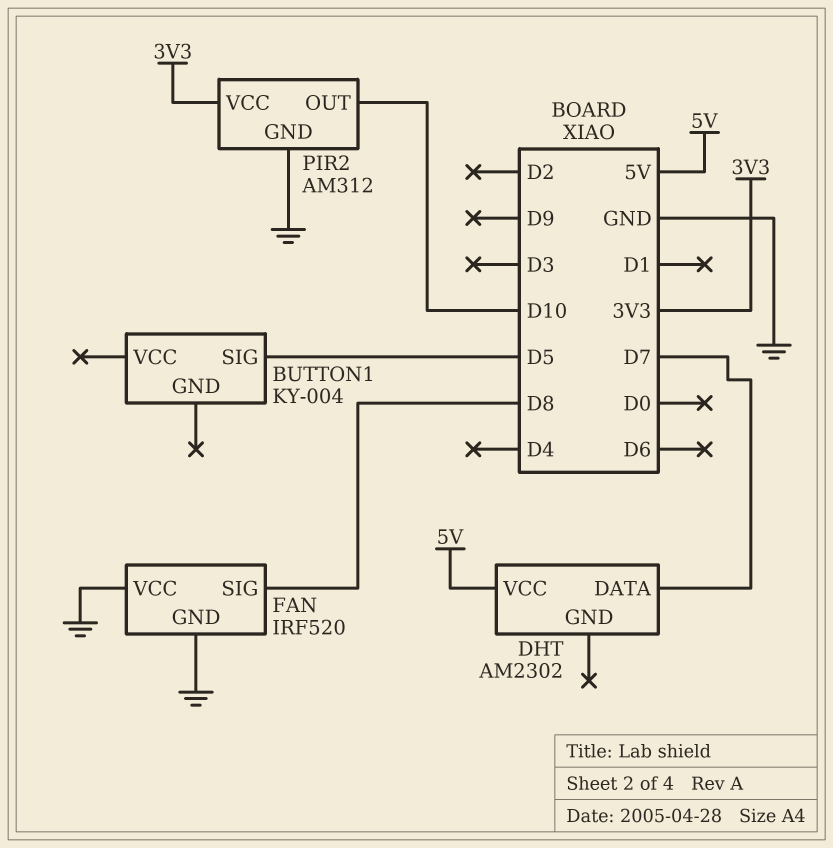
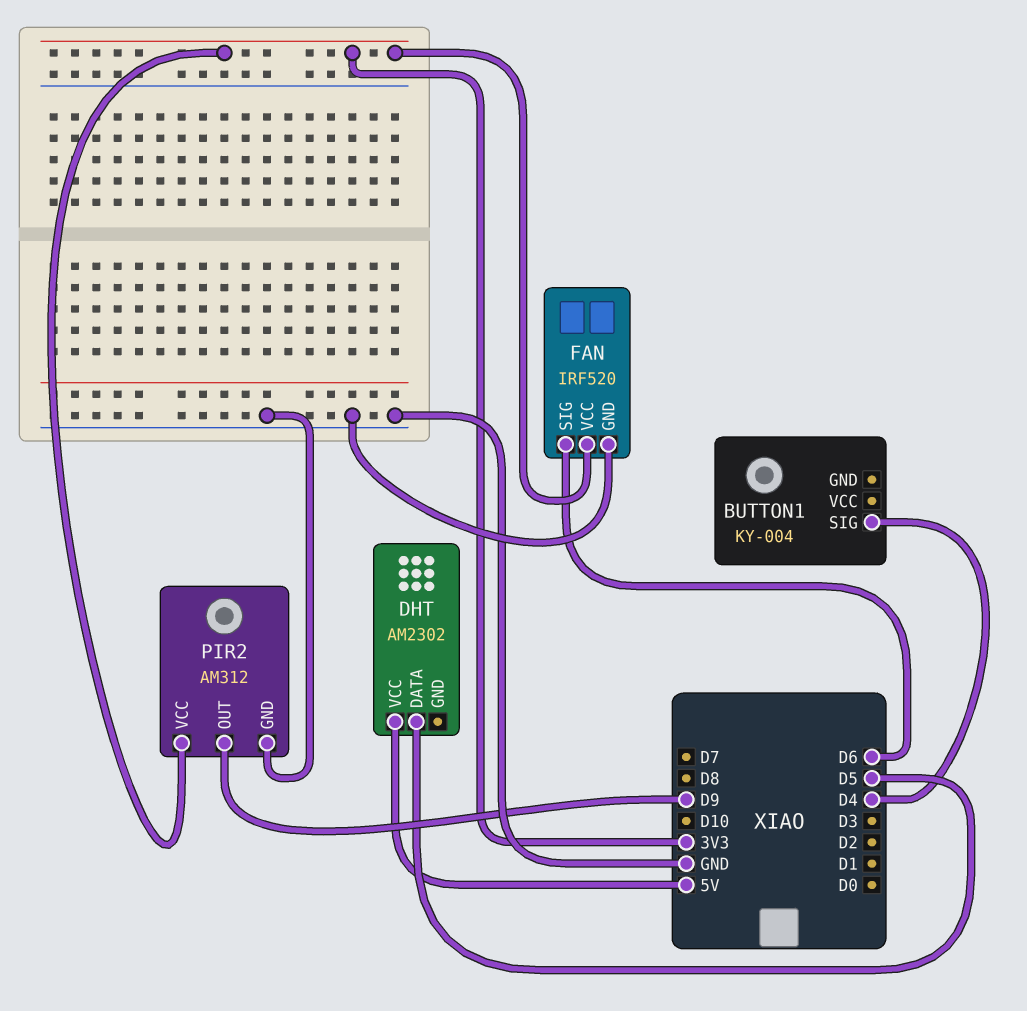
BUTTON1 pin SIG: D5 -> D4
DHT pin DATA: D7 -> D5
FAN pin SIG: D8 -> D6
FAN pin VCC: GND -> 3V3
PIR2 pin OUT: D10 -> D9

